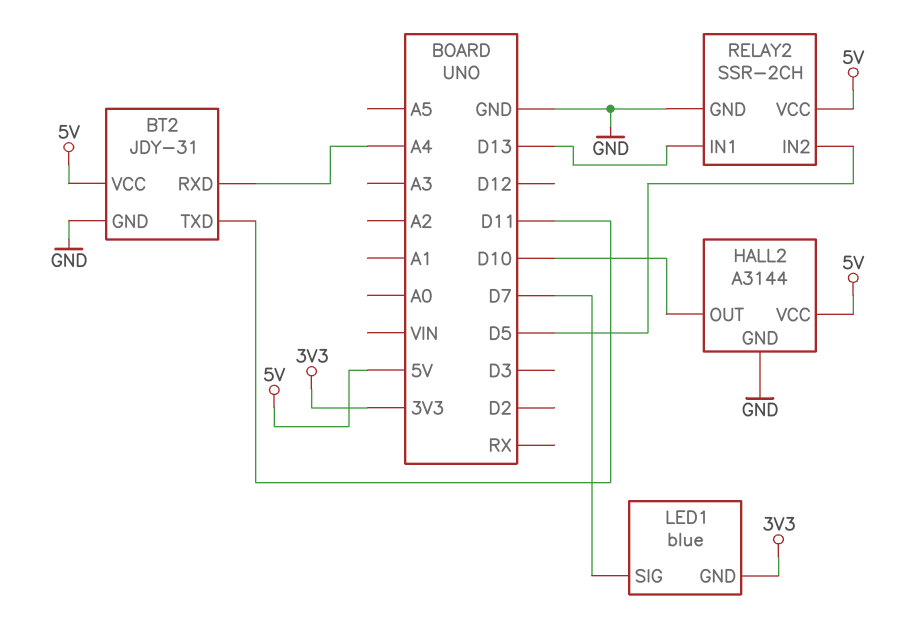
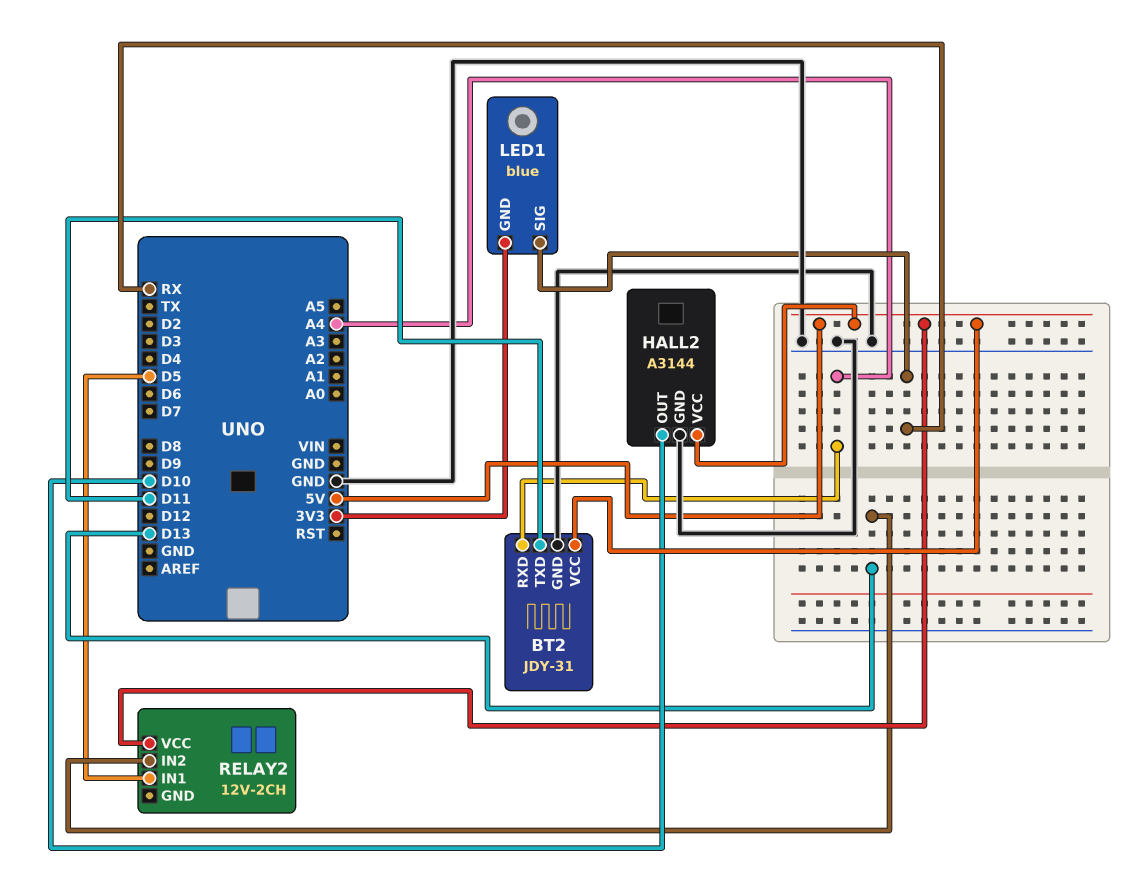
LED1 pin SIG: D7 -> RX
RELAY2: SSR-2CH -> 12V-2CH
RELAY2 pin GND: GND -> none
RELAY2 pin IN1: D13 -> D5
RELAY2 pin IN2: D5 -> D13

